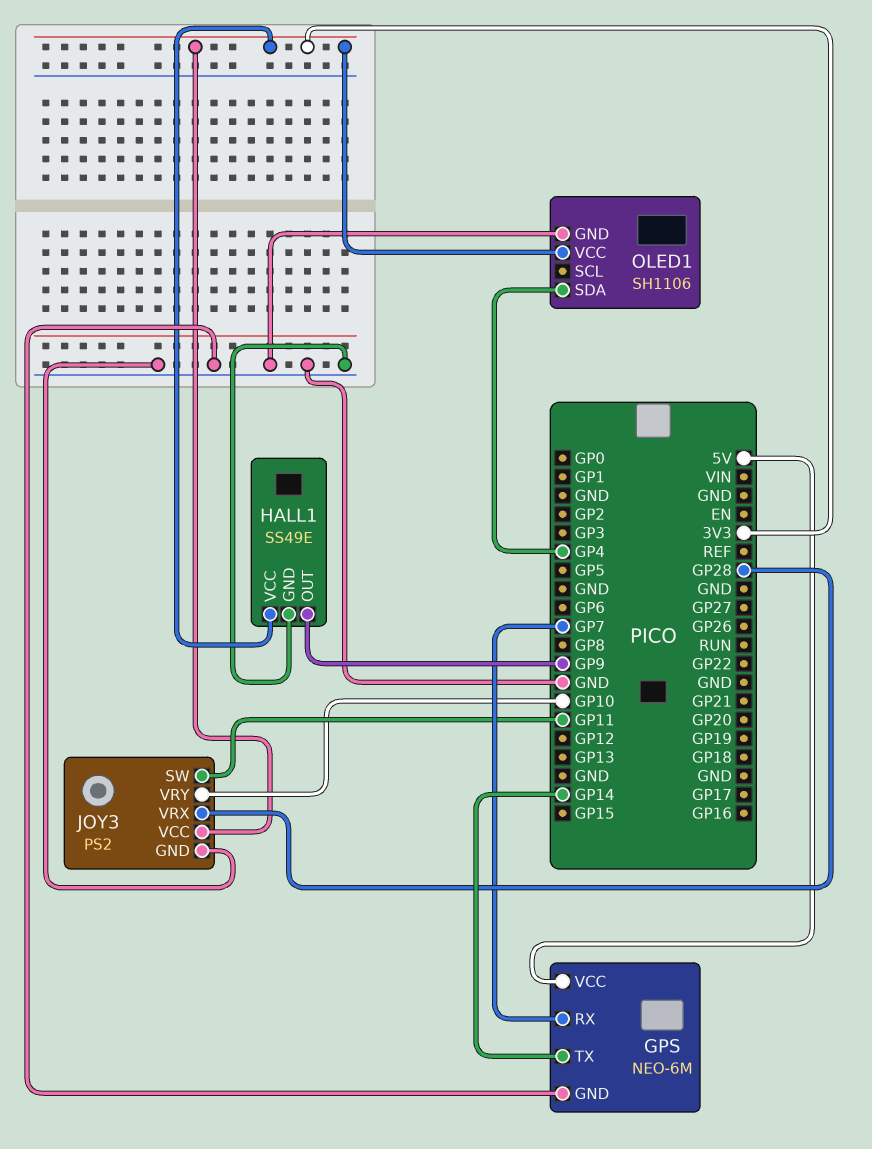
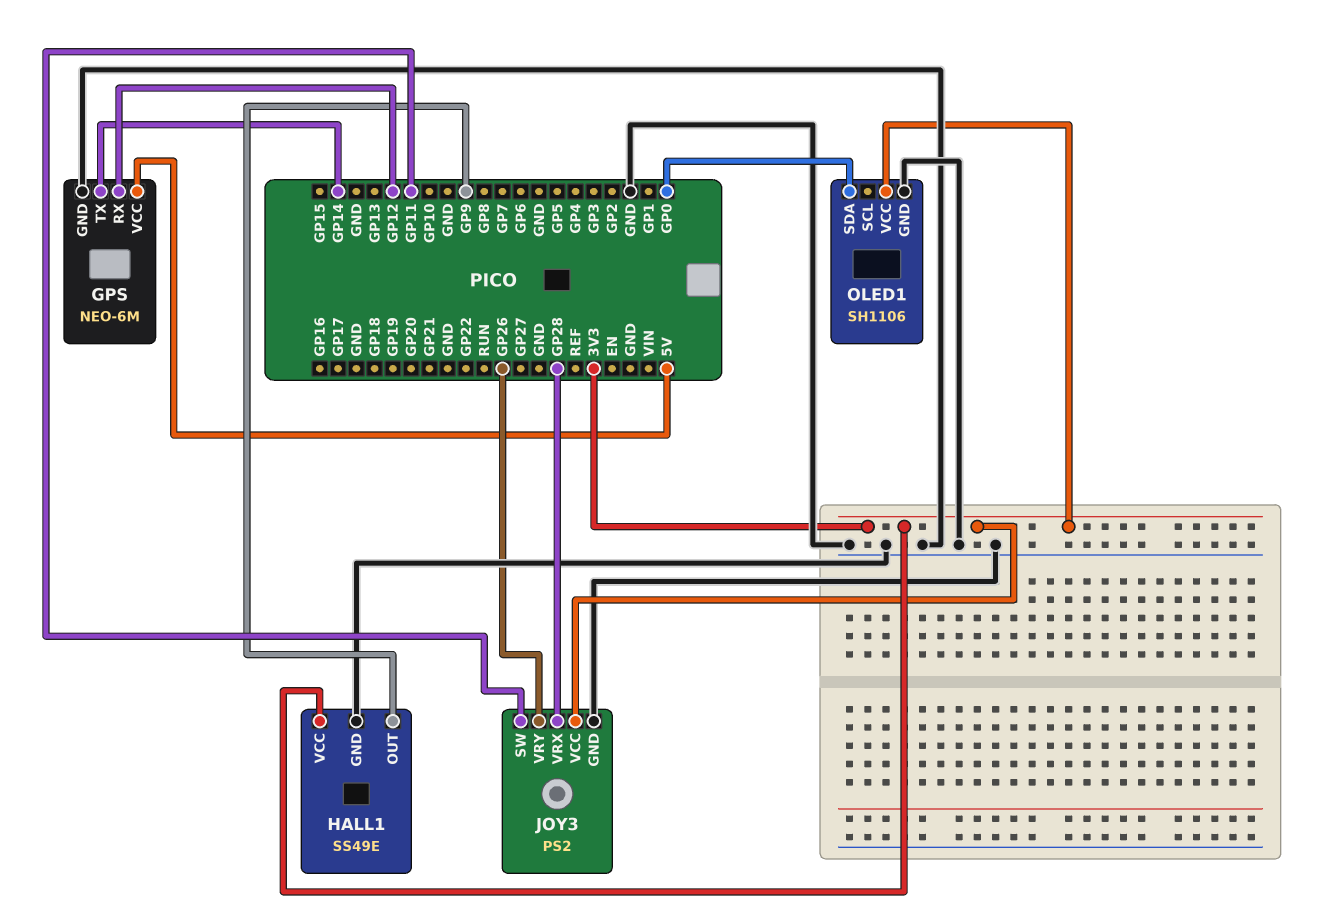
GPS pin RX: GP7 -> GP12
JOY3 pin VRY: GP10 -> GP26
OLED1 pin SDA: GP4 -> GP0

